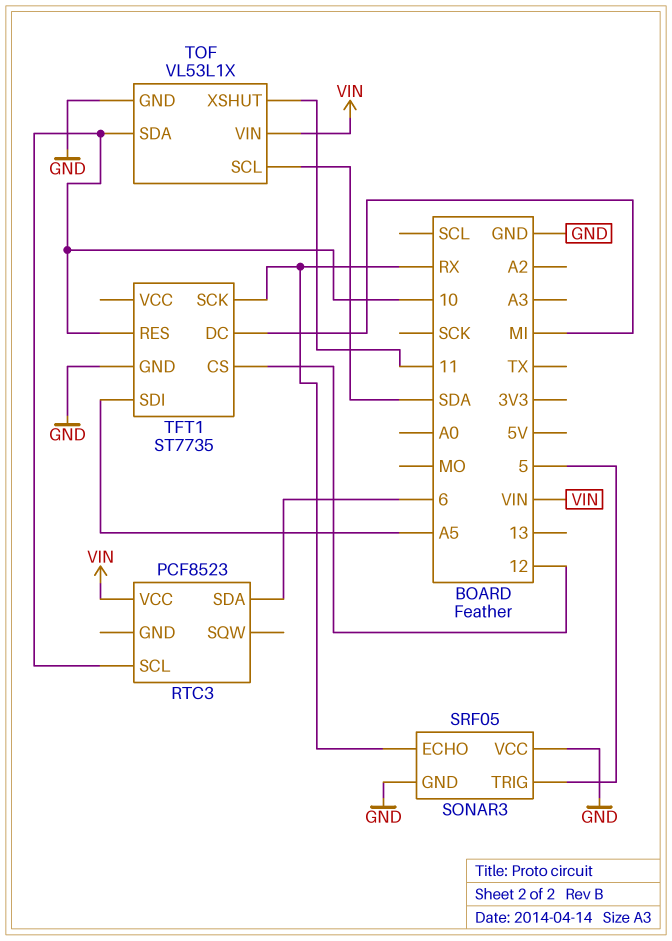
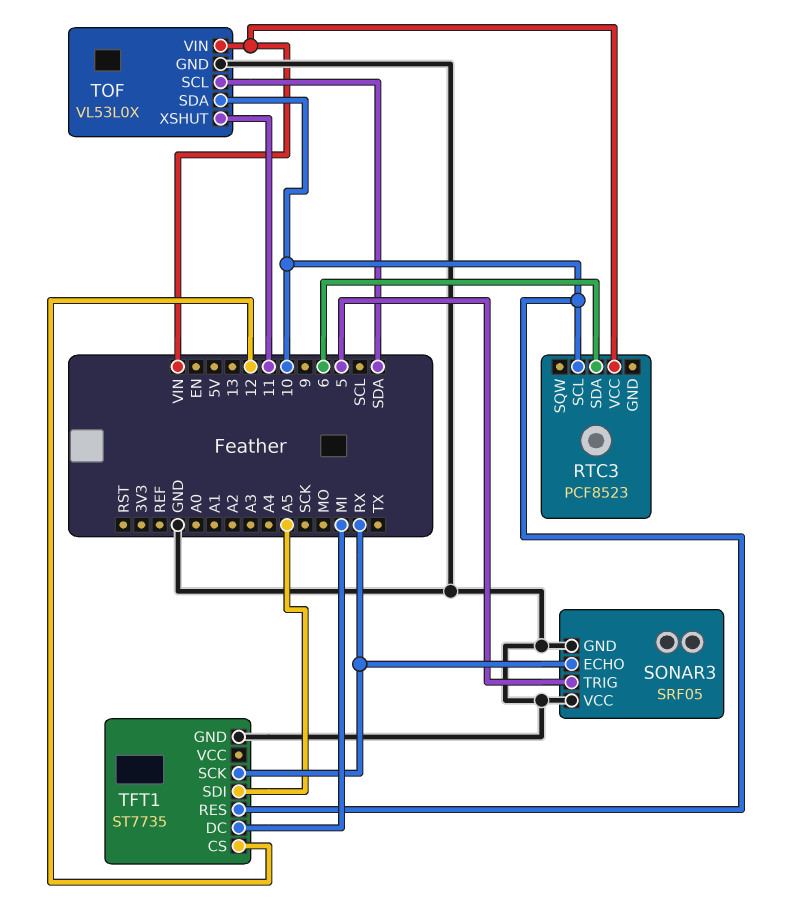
TOF: VL53L1X -> VL53L0X

